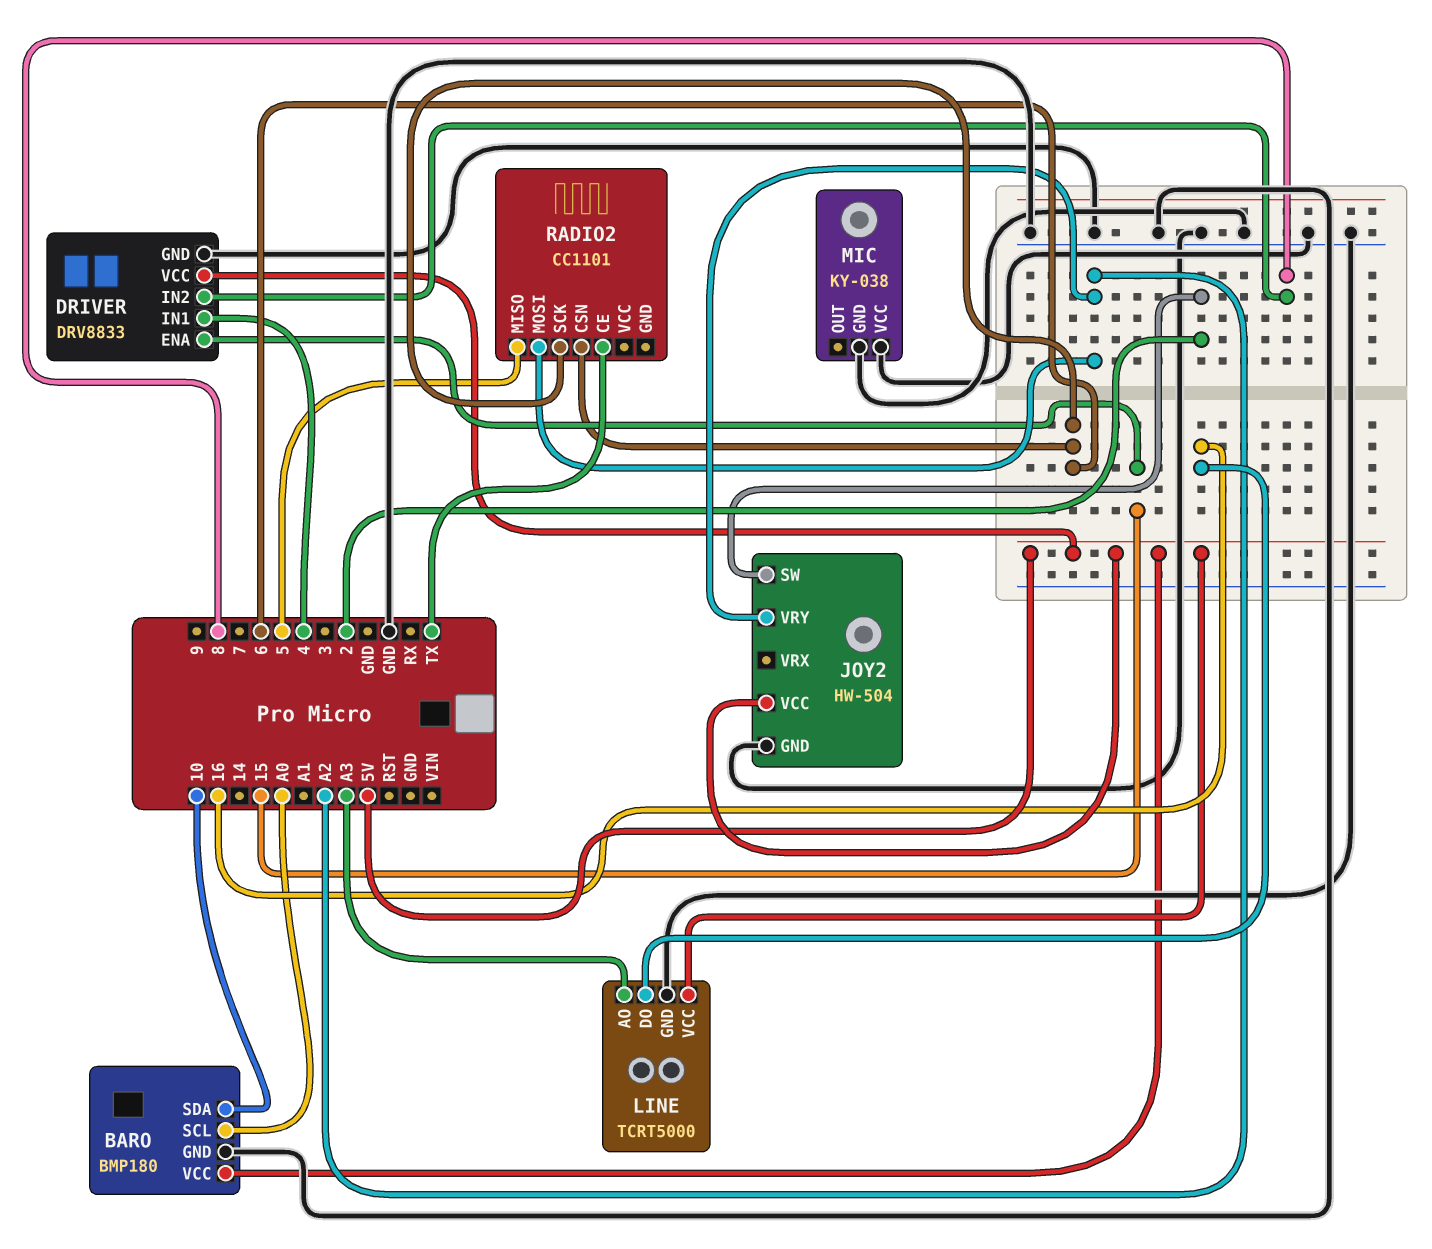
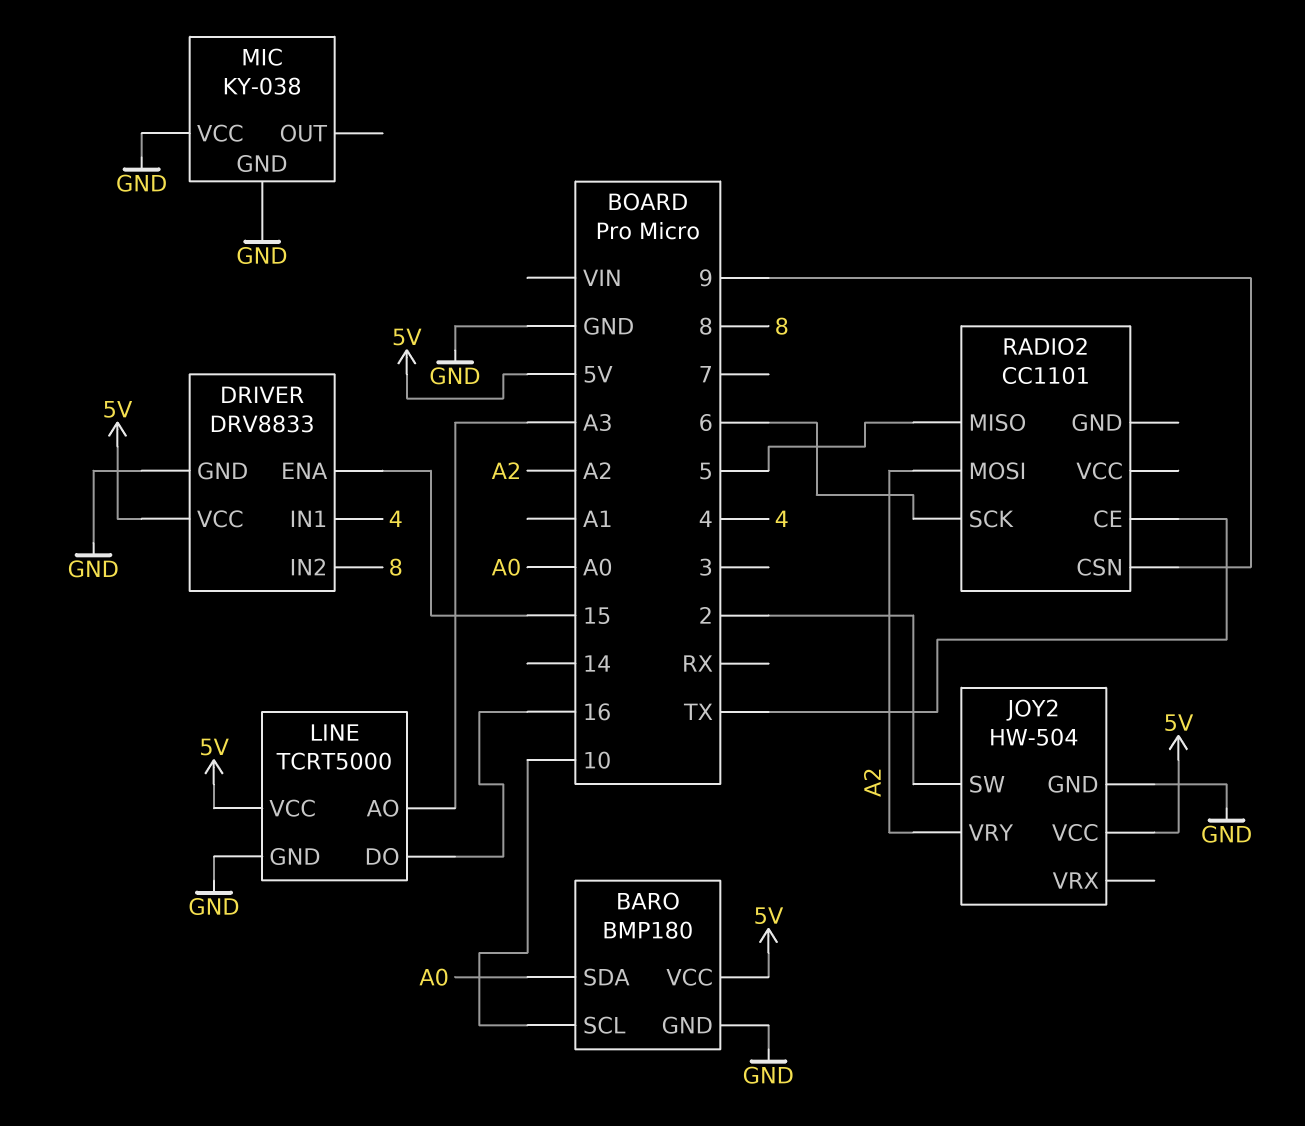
BARO pin SCL: A0 -> 10
BARO pin SDA: 10 -> A0
RADIO2 pin CSN: 6 -> 9

